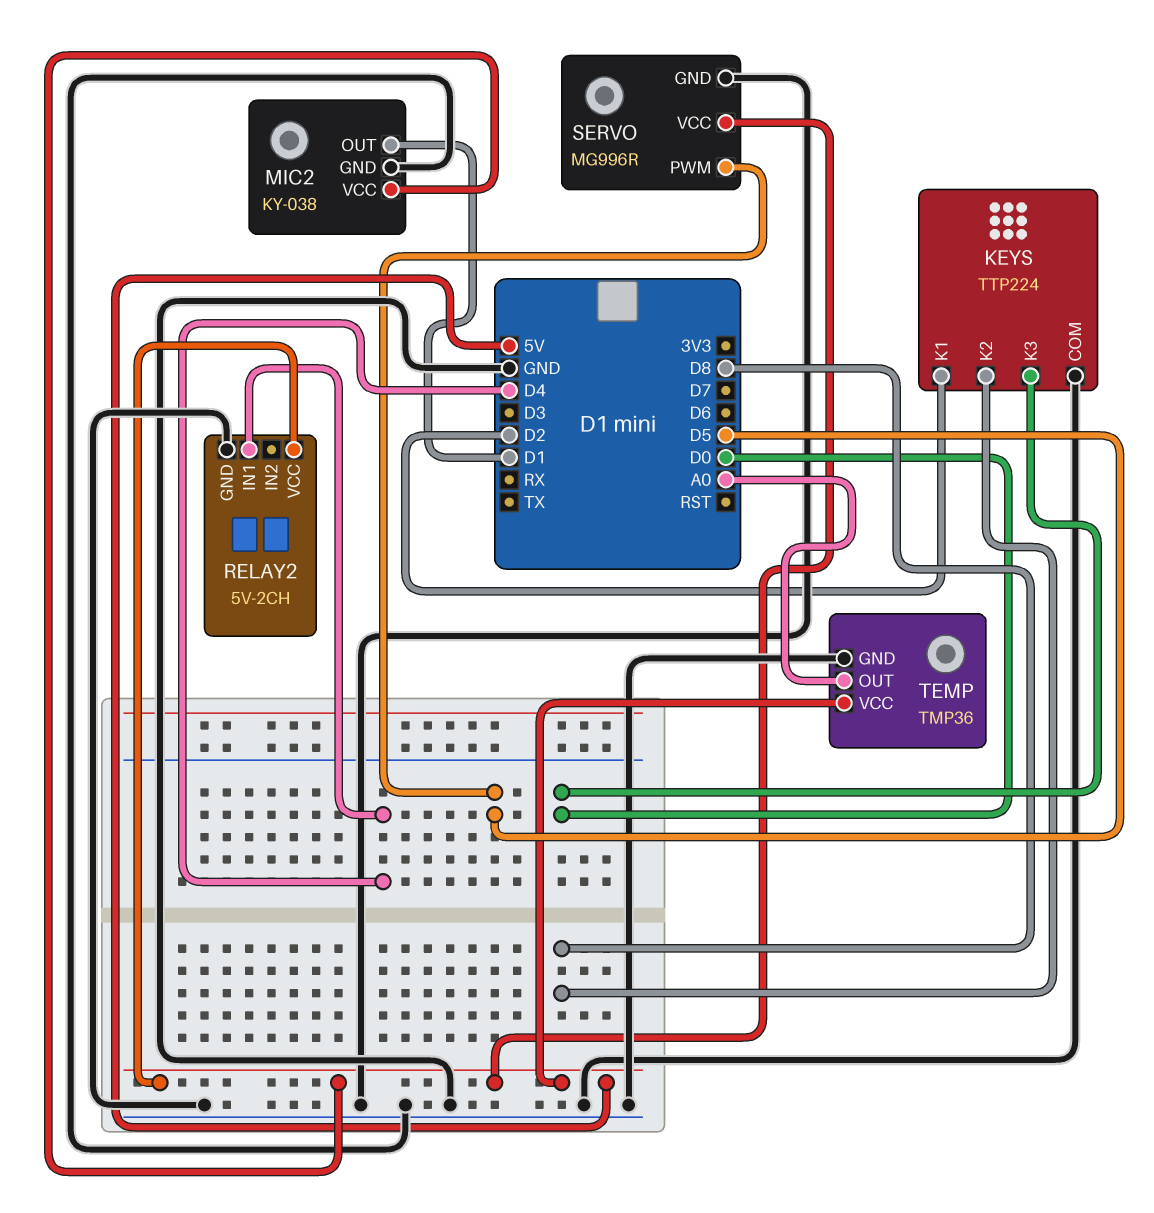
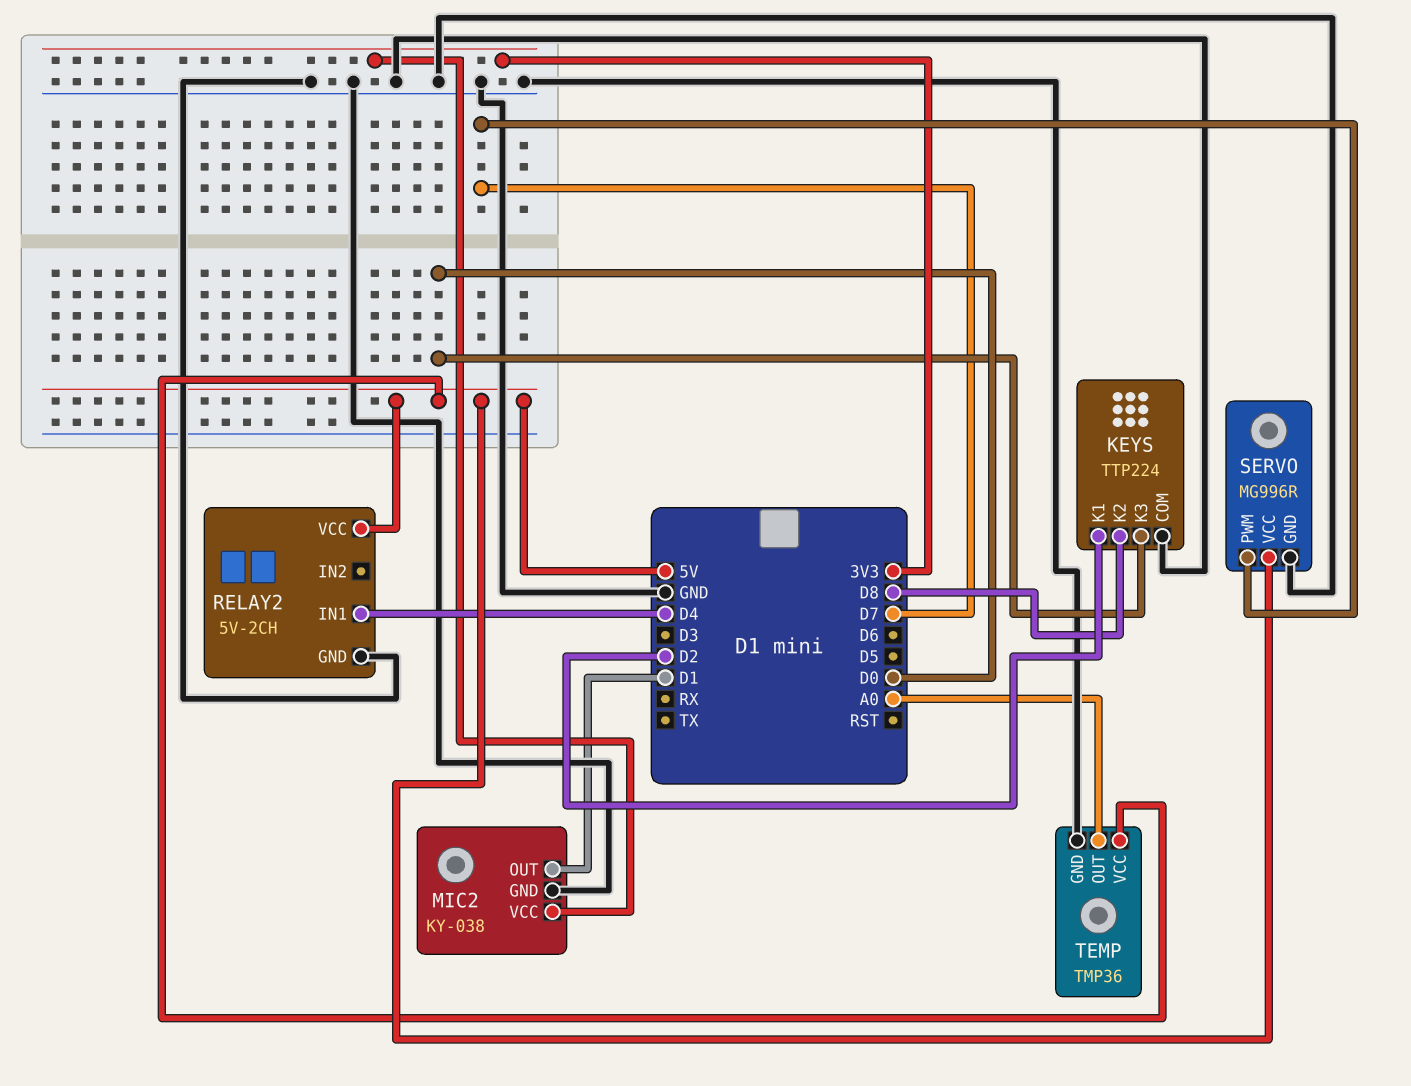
MIC2 pin VCC: 5V -> 3V3
SERVO pin PWM: D5 -> D7

